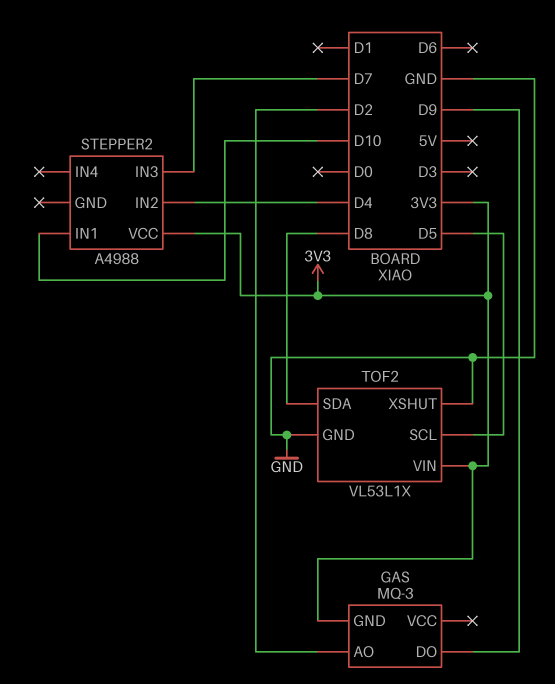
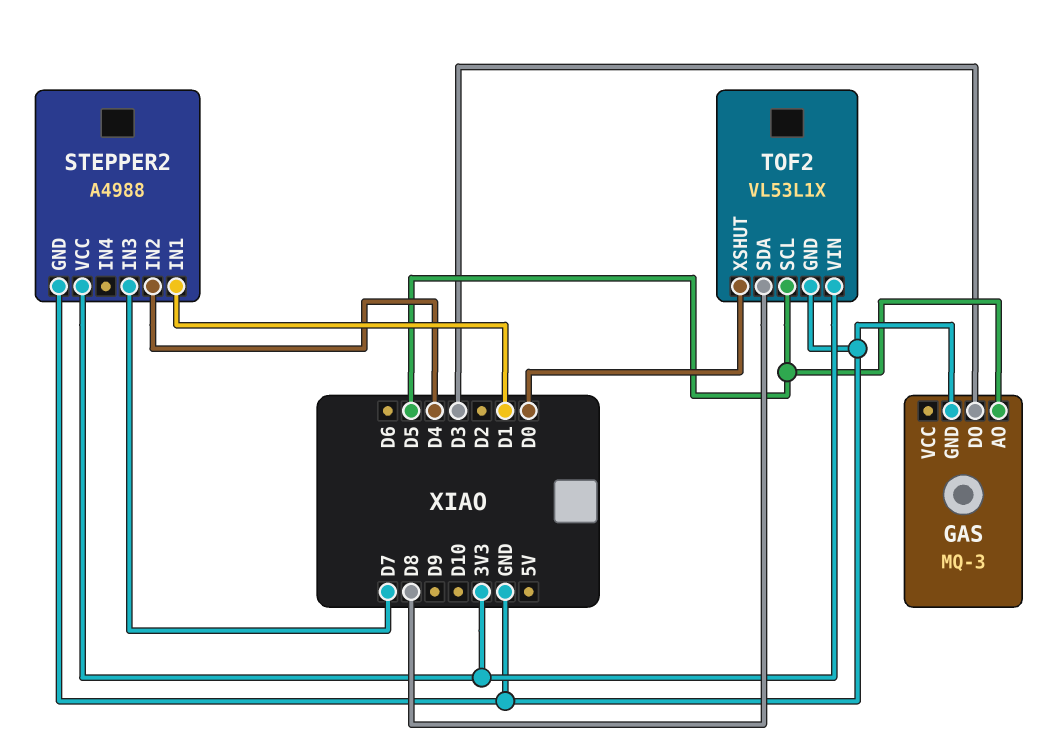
GAS pin AO: D2 -> D5
GAS pin DO: D9 -> D3
GAS pin GND: 3V3 -> GND
STEPPER2 pin GND: none -> GND
STEPPER2 pin IN1: D10 -> D1
TOF2 pin XSHUT: GND -> D0

